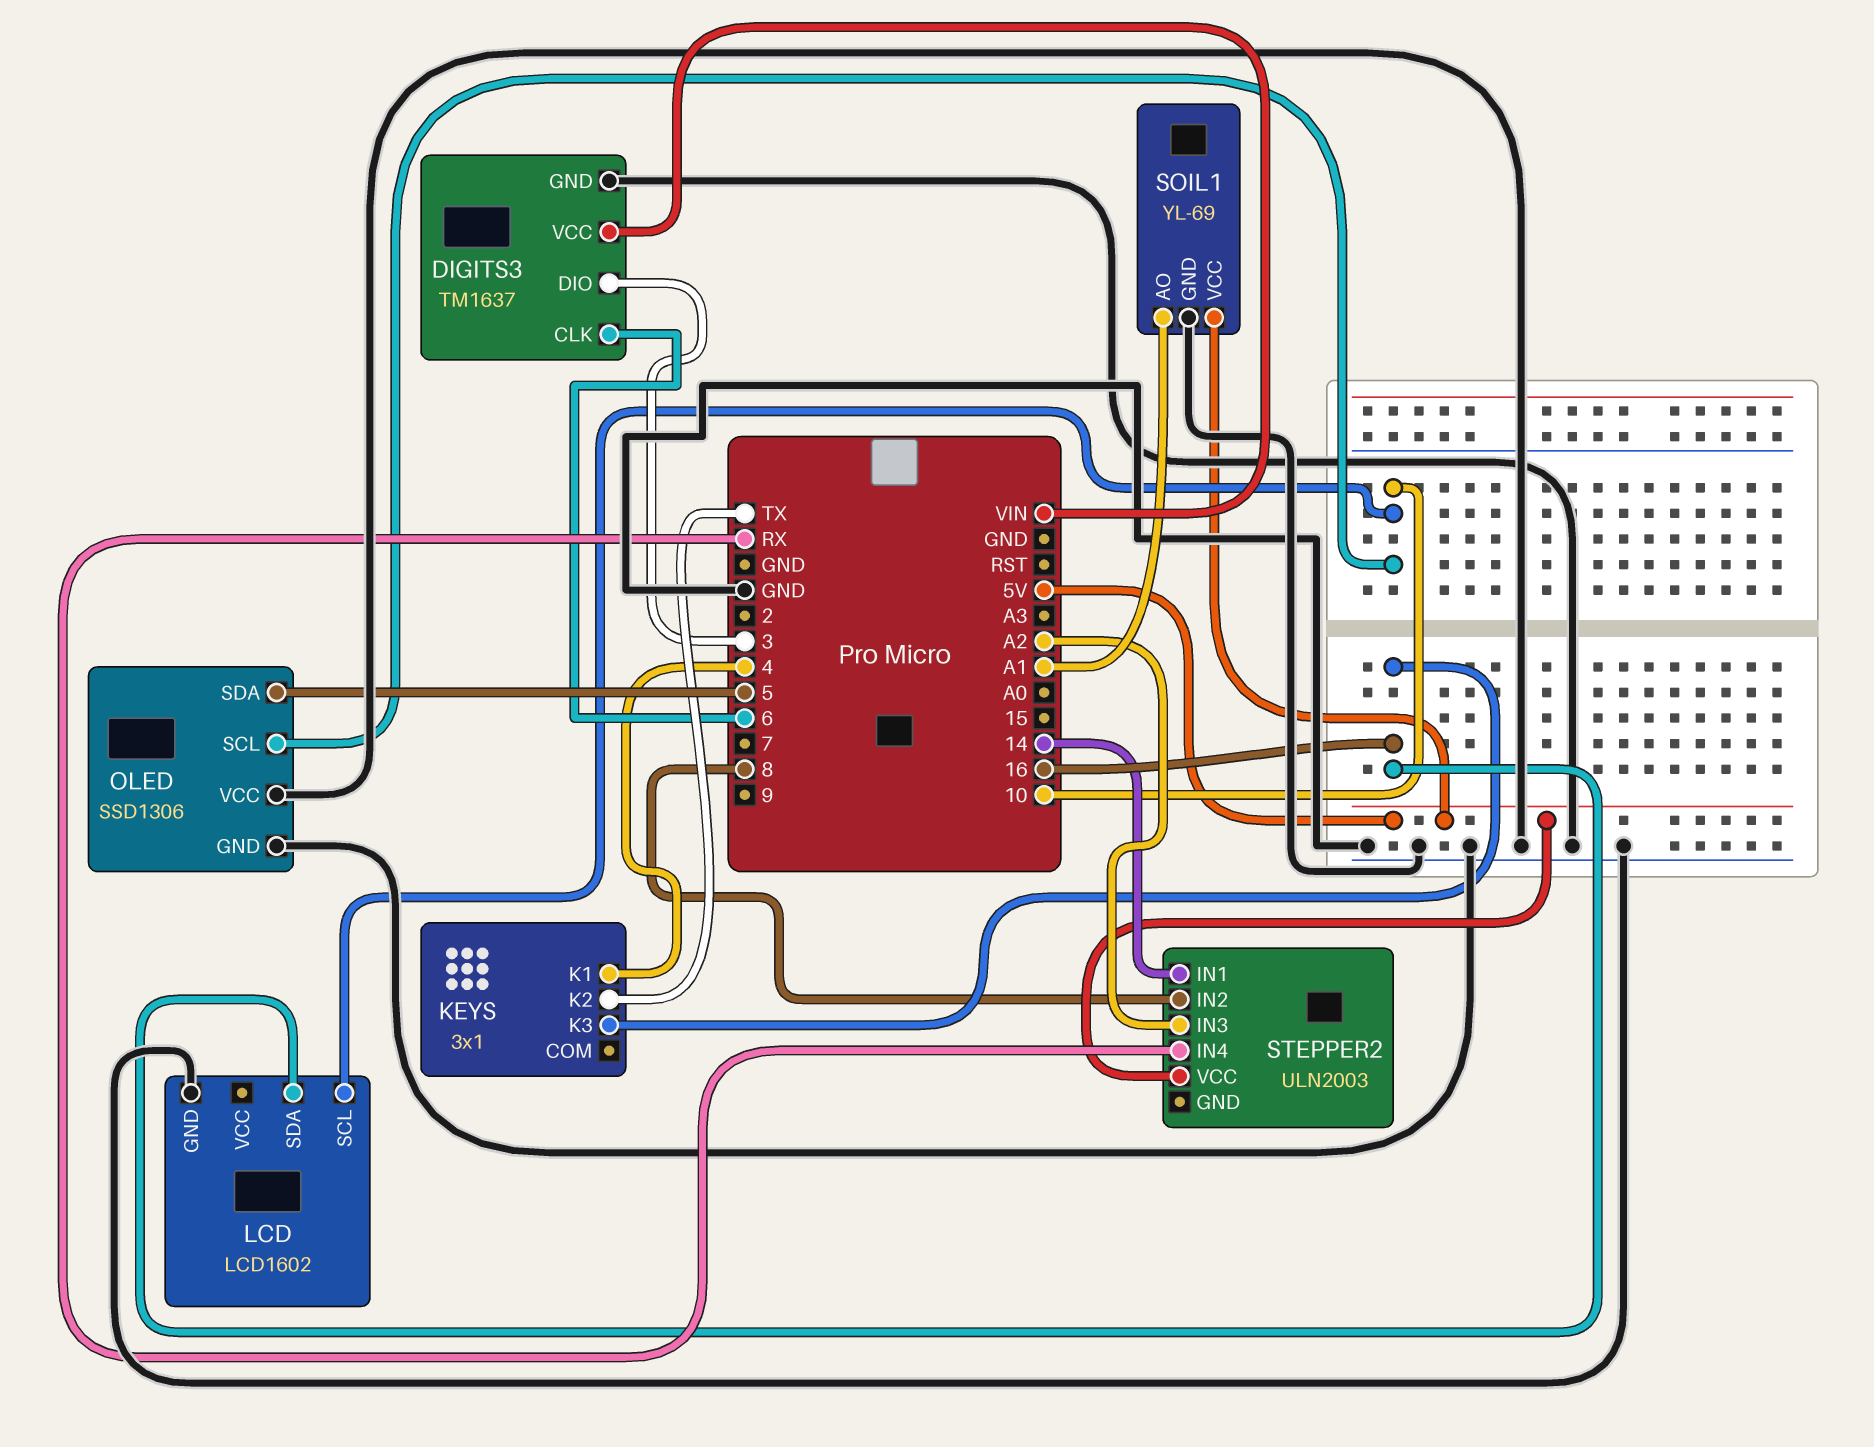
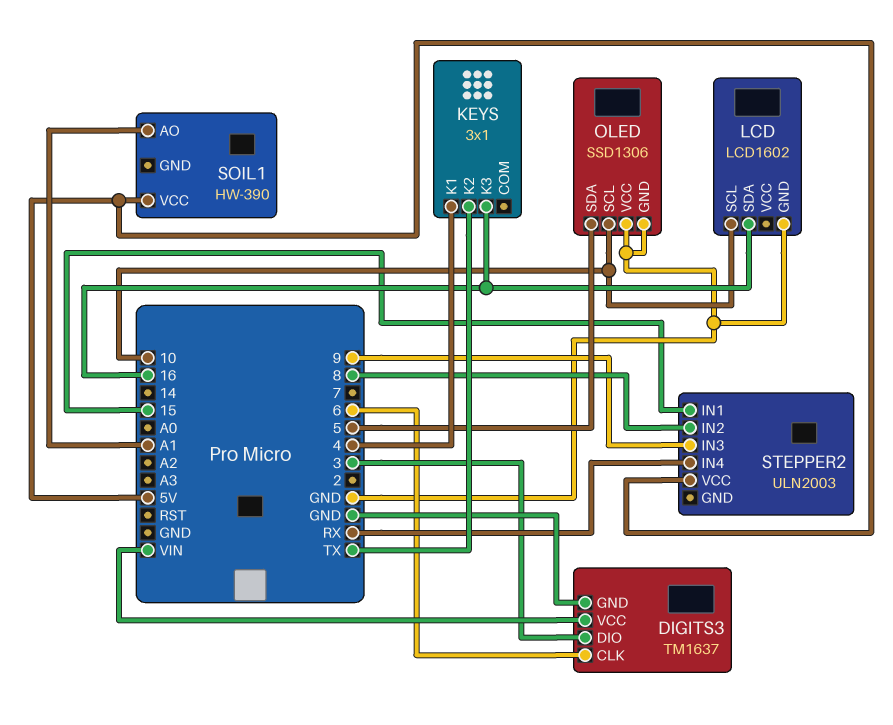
SOIL1: YL-69 -> HW-390
SOIL1 pin GND: GND -> none
STEPPER2 pin IN1: 14 -> 15
STEPPER2 pin IN3: A2 -> 9

